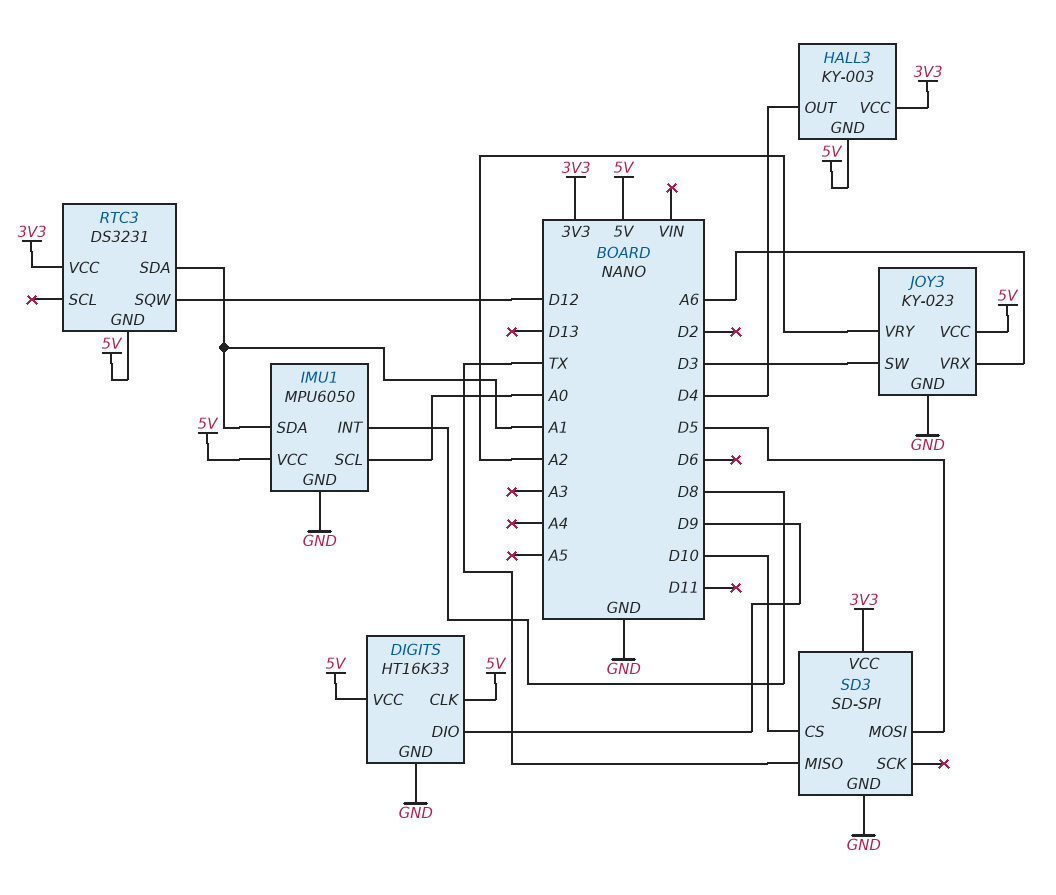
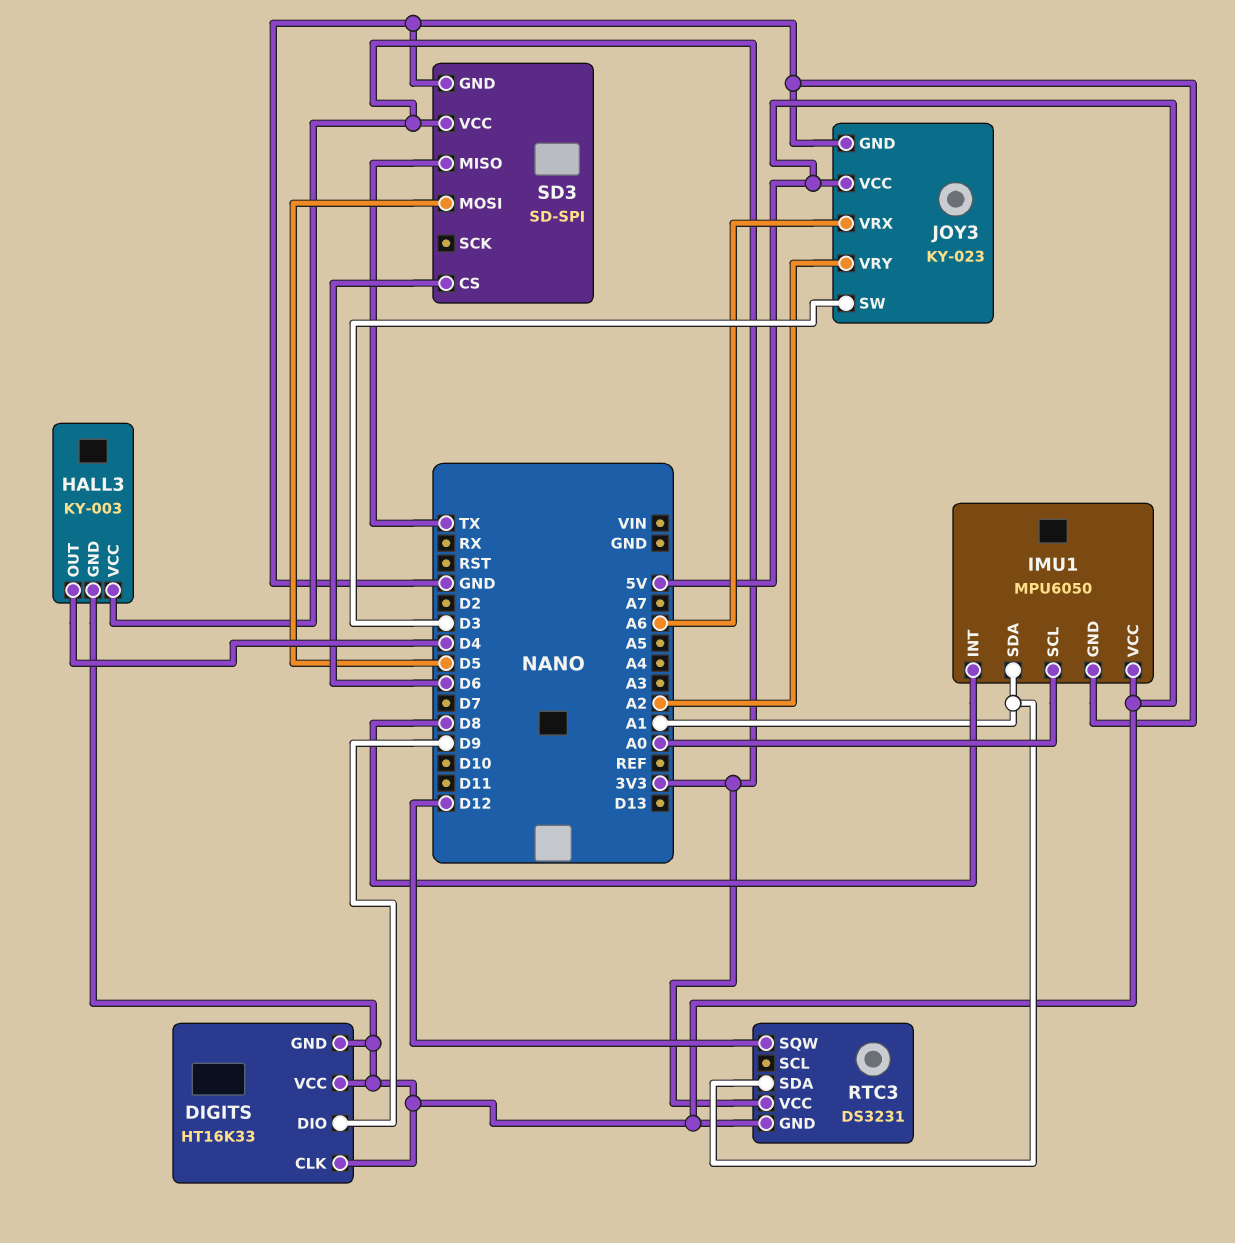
DIGITS pin GND: GND -> 5V
SD3 pin CS: D10 -> D6

